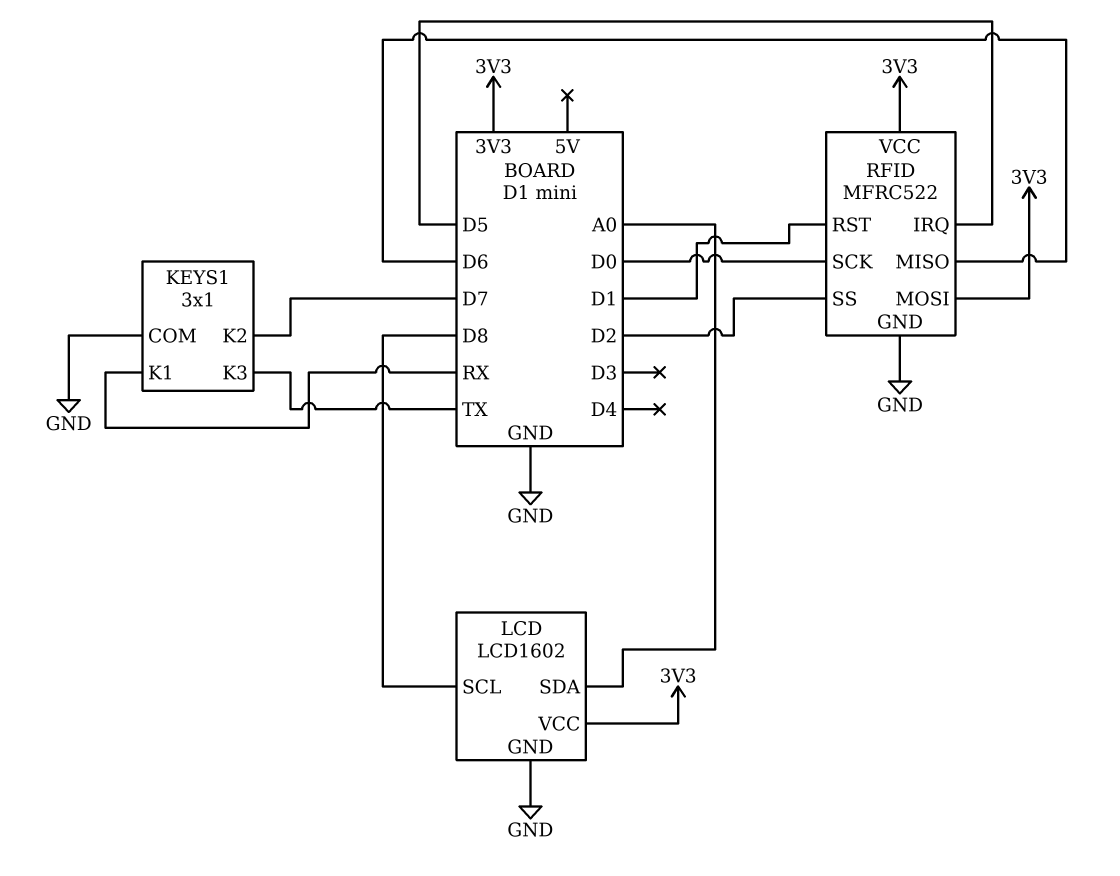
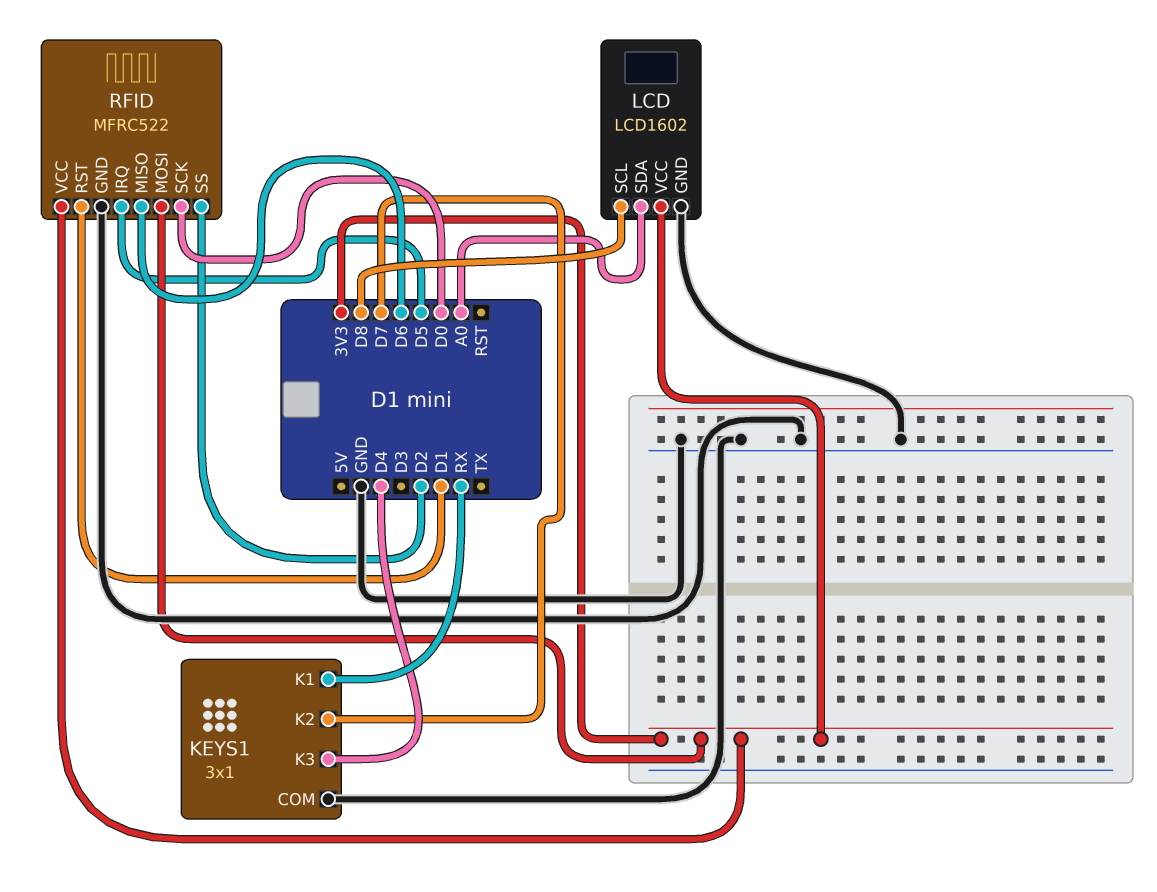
KEYS1 pin K3: TX -> D4

